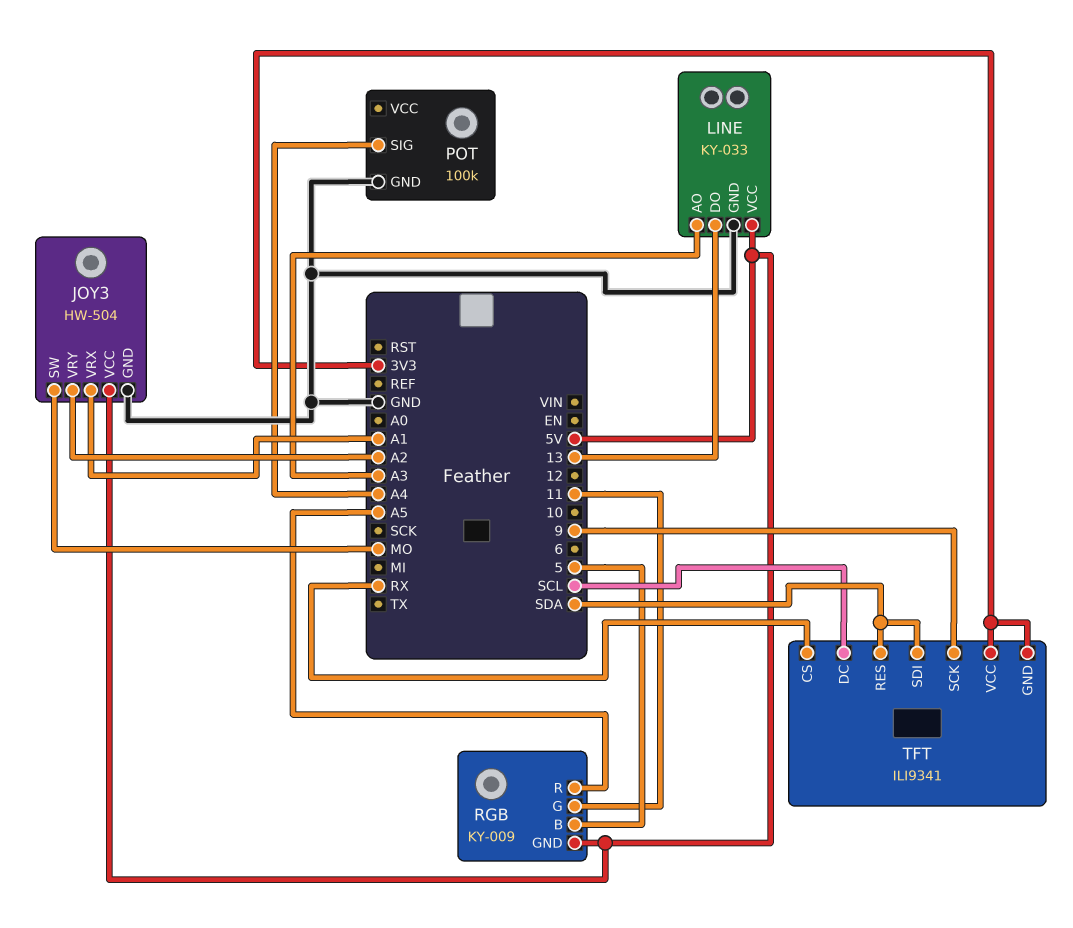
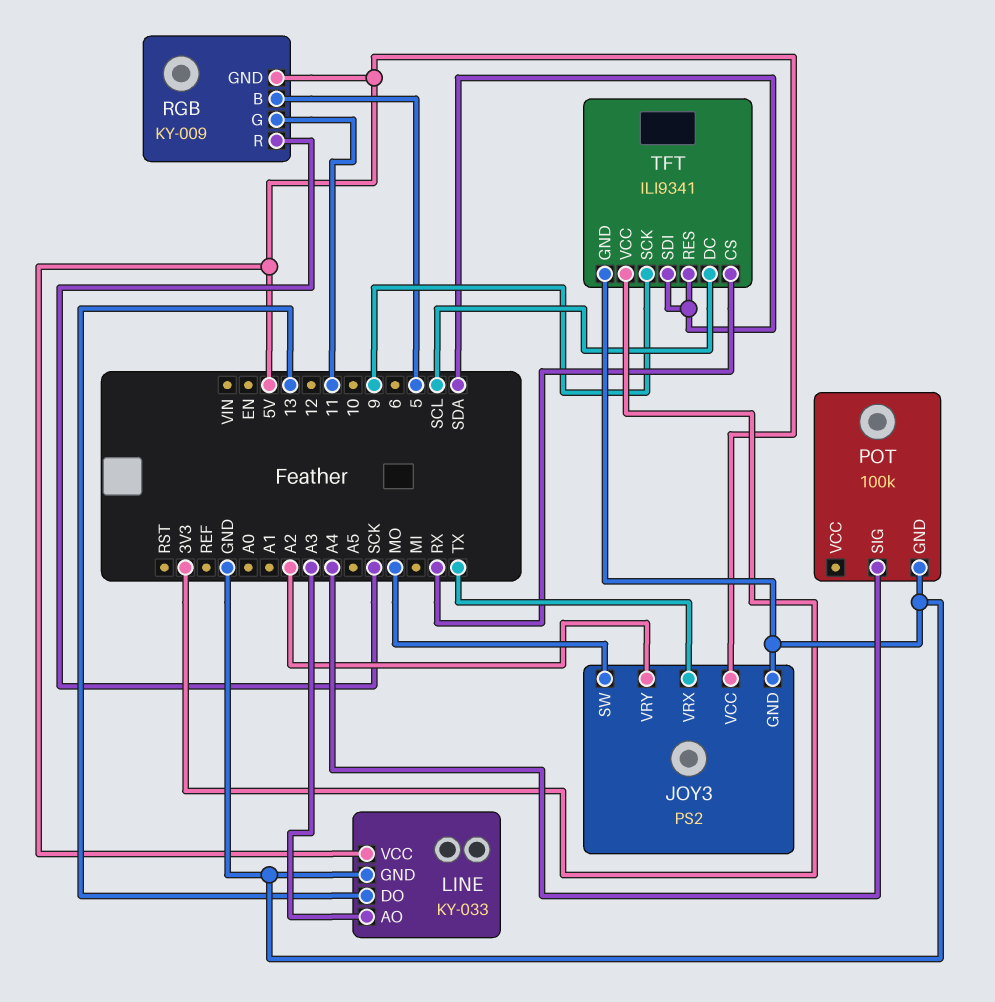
JOY3: HW-504 -> PS2
JOY3 pin VRX: A1 -> TX
RGB pin R: A5 -> SCK
TFT pin GND: 3V3 -> GND

